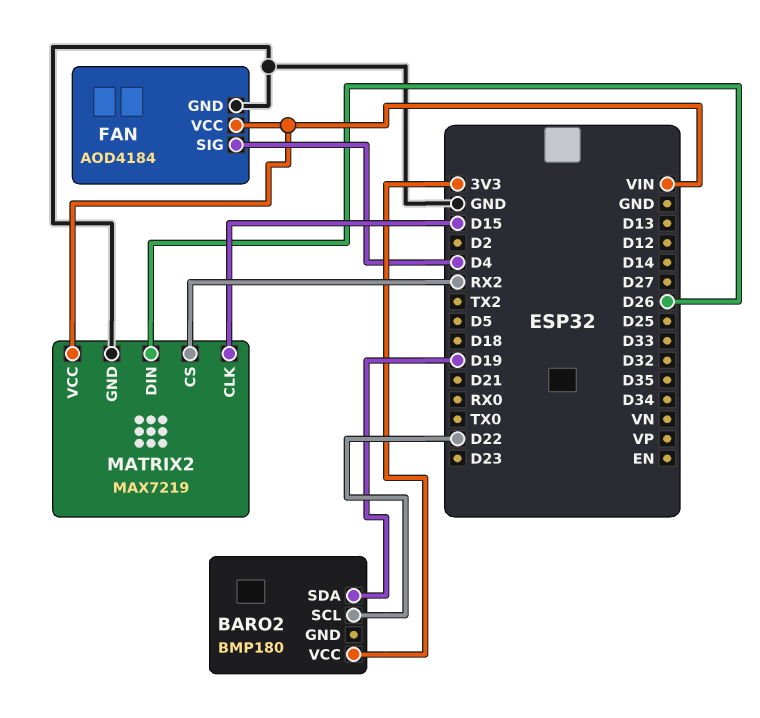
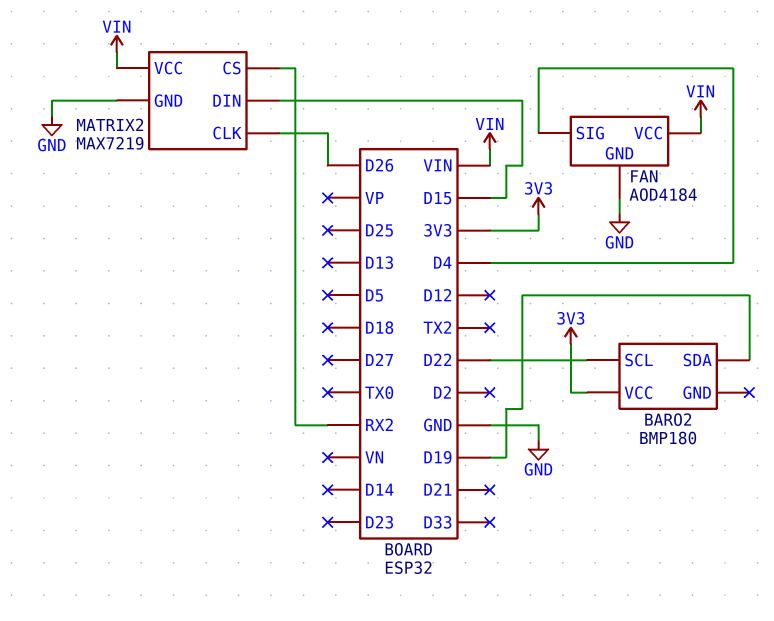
MATRIX2 pin CLK: D15 -> D26
MATRIX2 pin DIN: D26 -> D15

